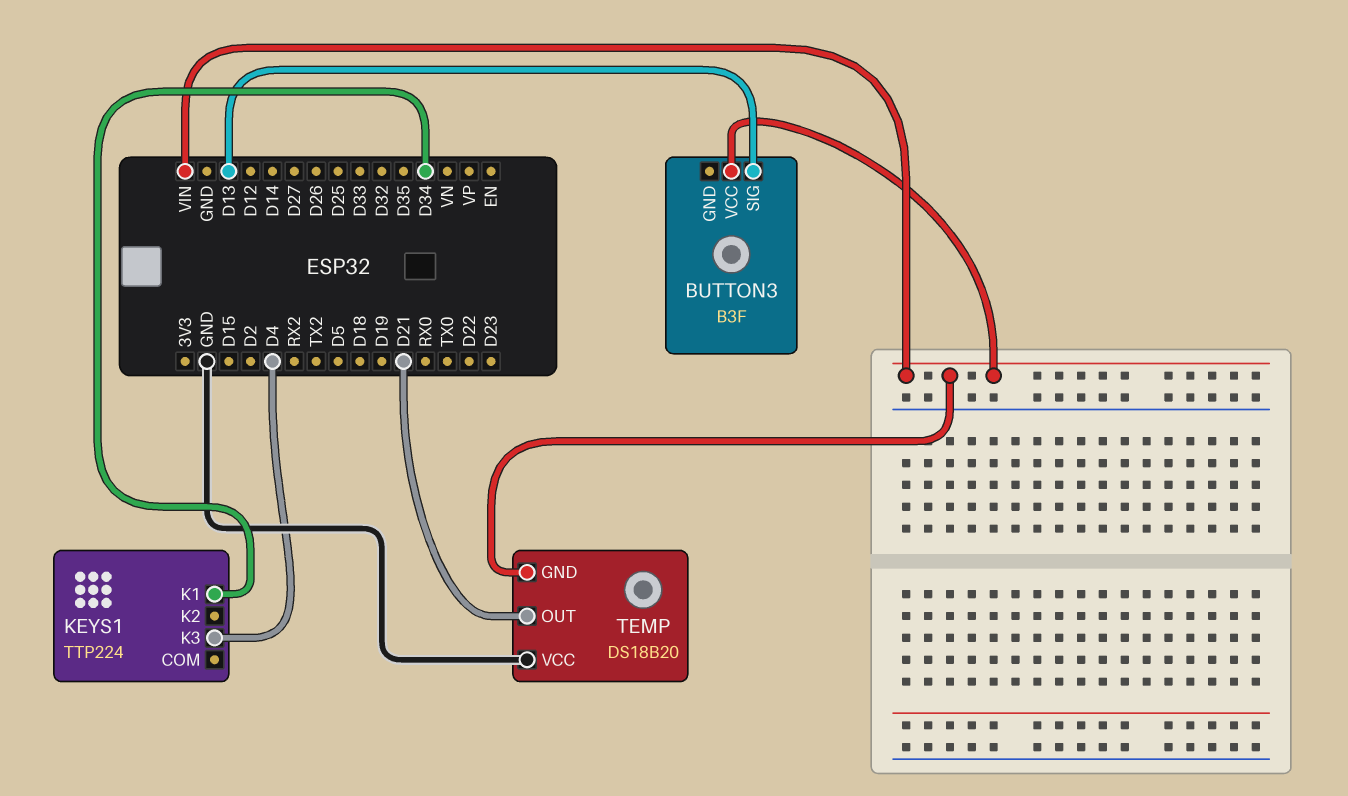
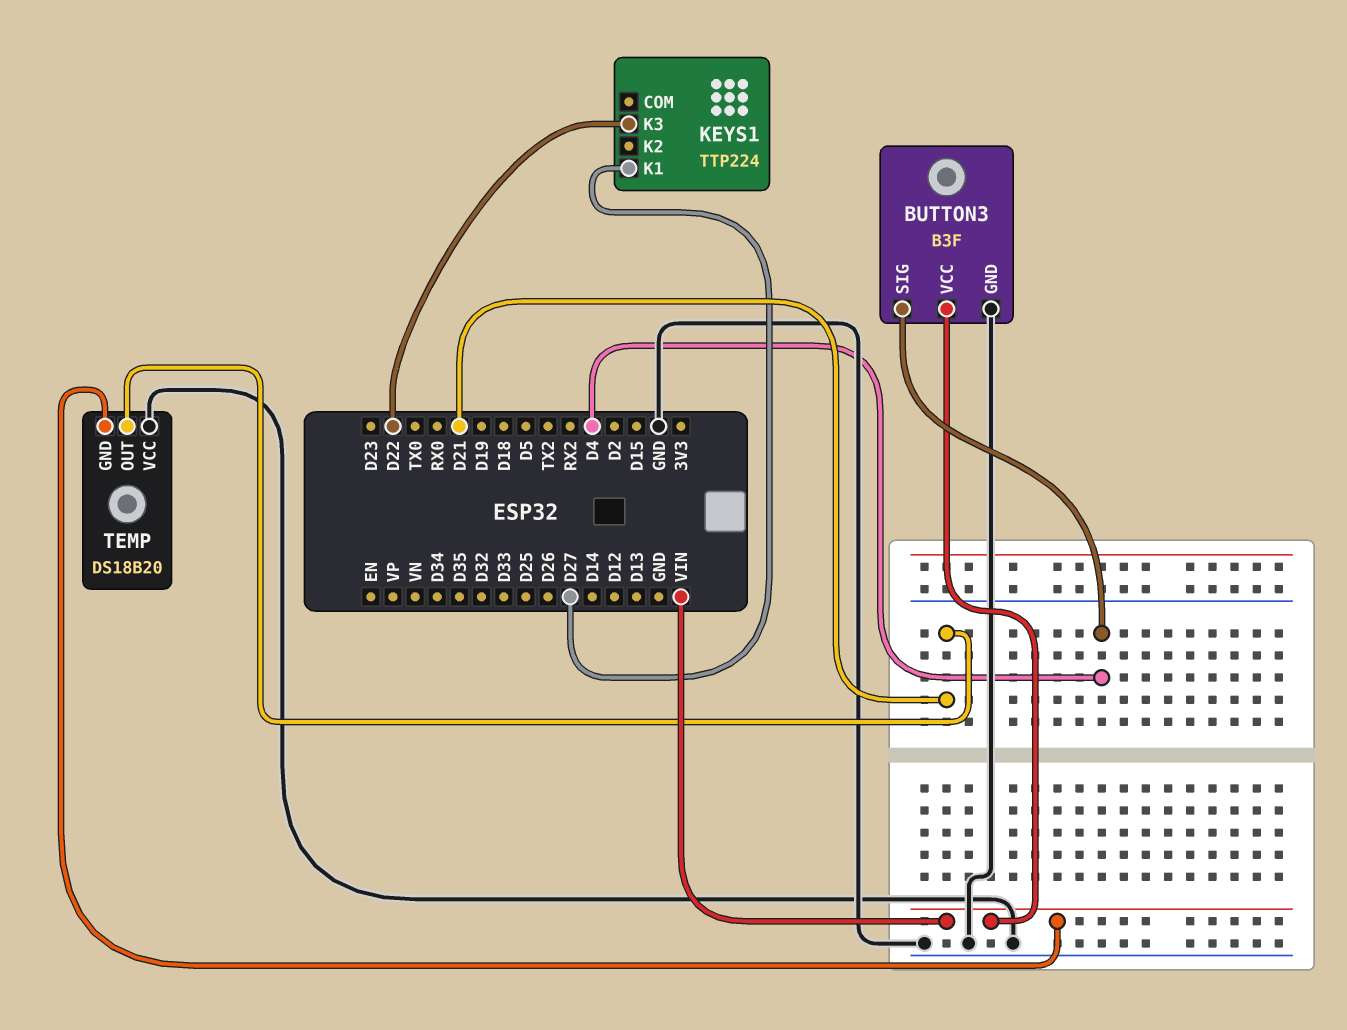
BUTTON3 pin GND: none -> GND
BUTTON3 pin SIG: D13 -> D4
KEYS1 pin K1: D34 -> D27
KEYS1 pin K3: D4 -> D22

